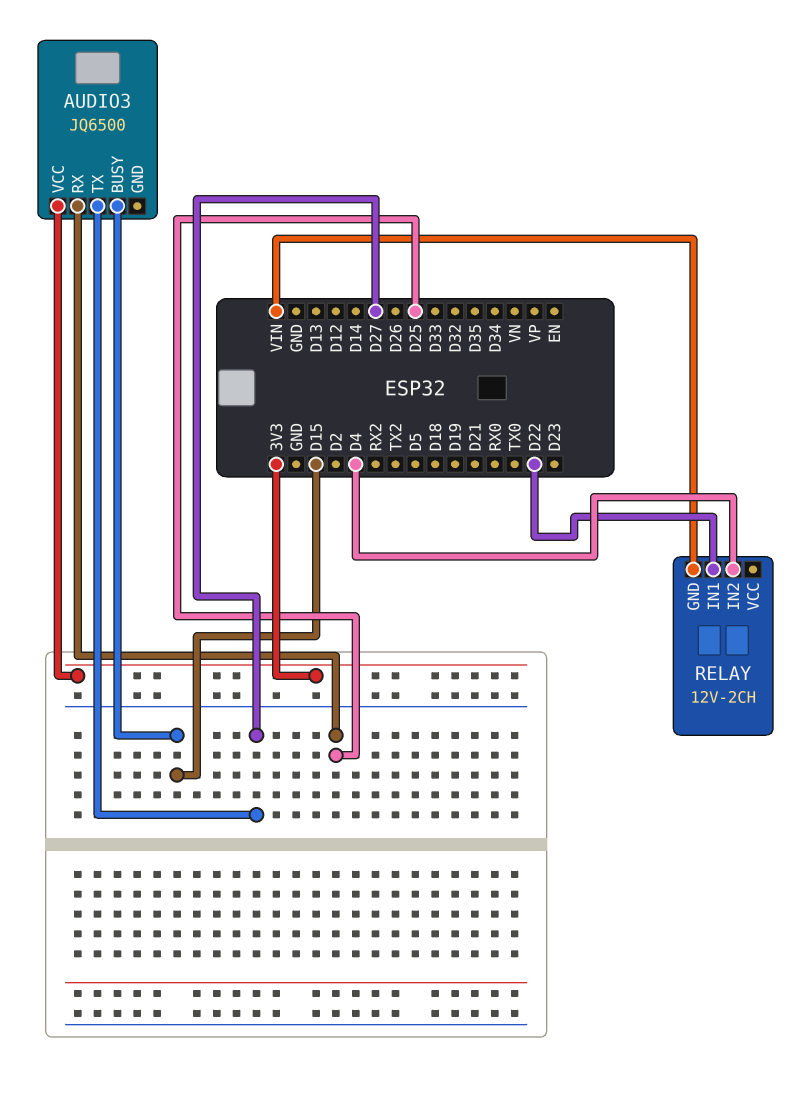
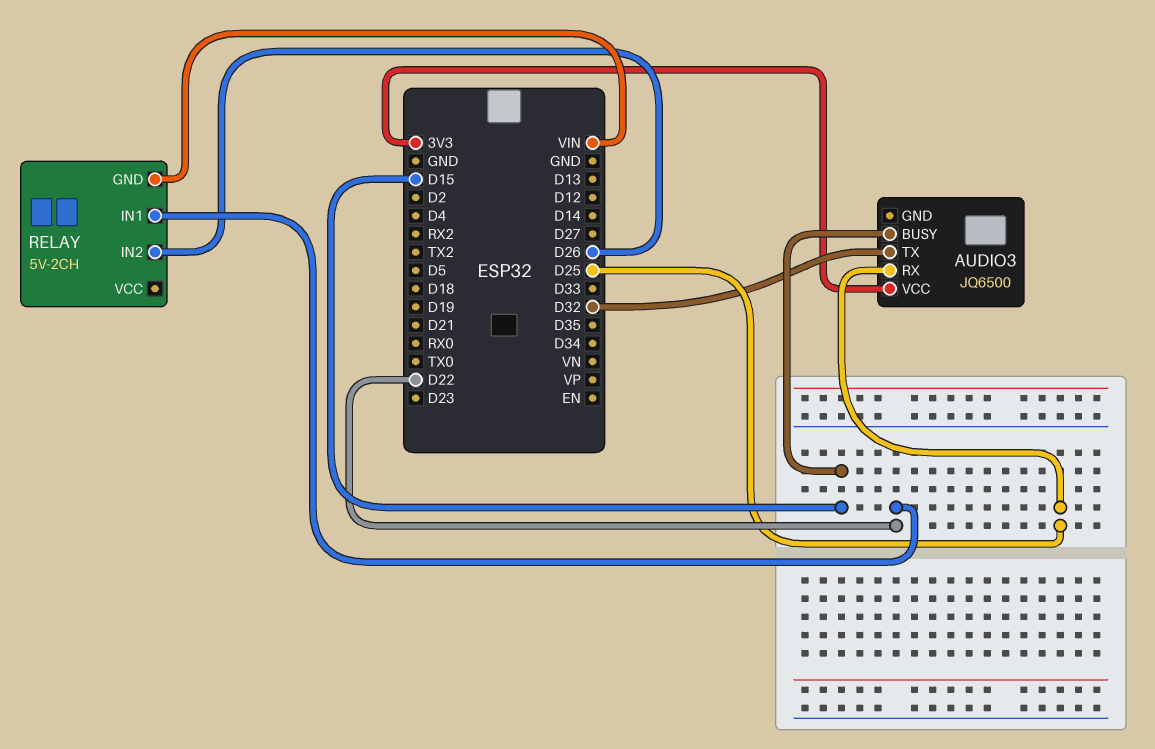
AUDIO3 pin TX: D27 -> D32
RELAY: 12V-2CH -> 5V-2CH
RELAY pin IN2: D4 -> D26

